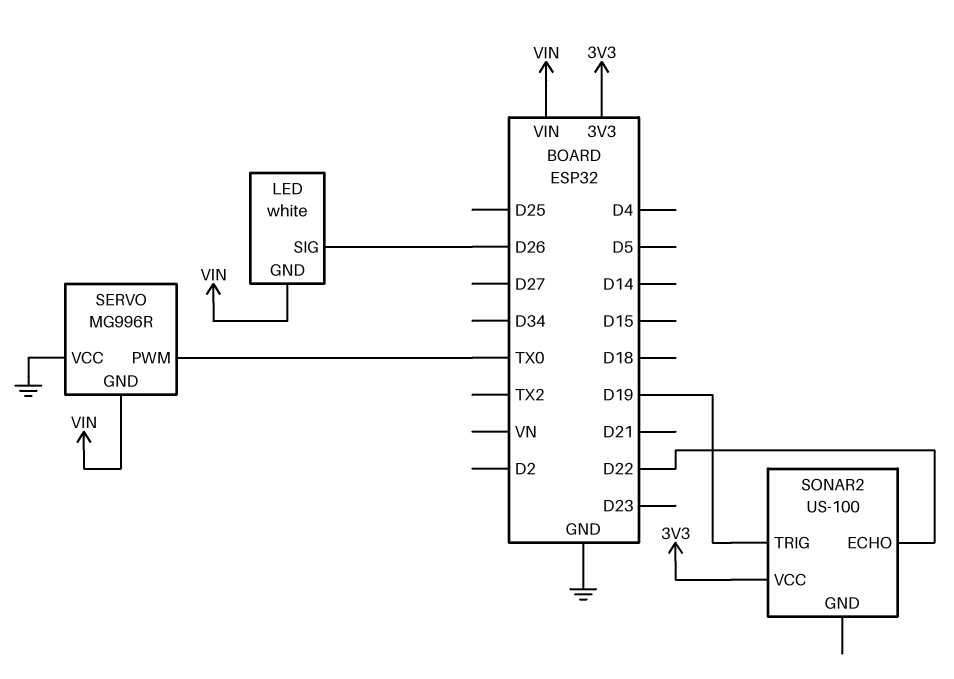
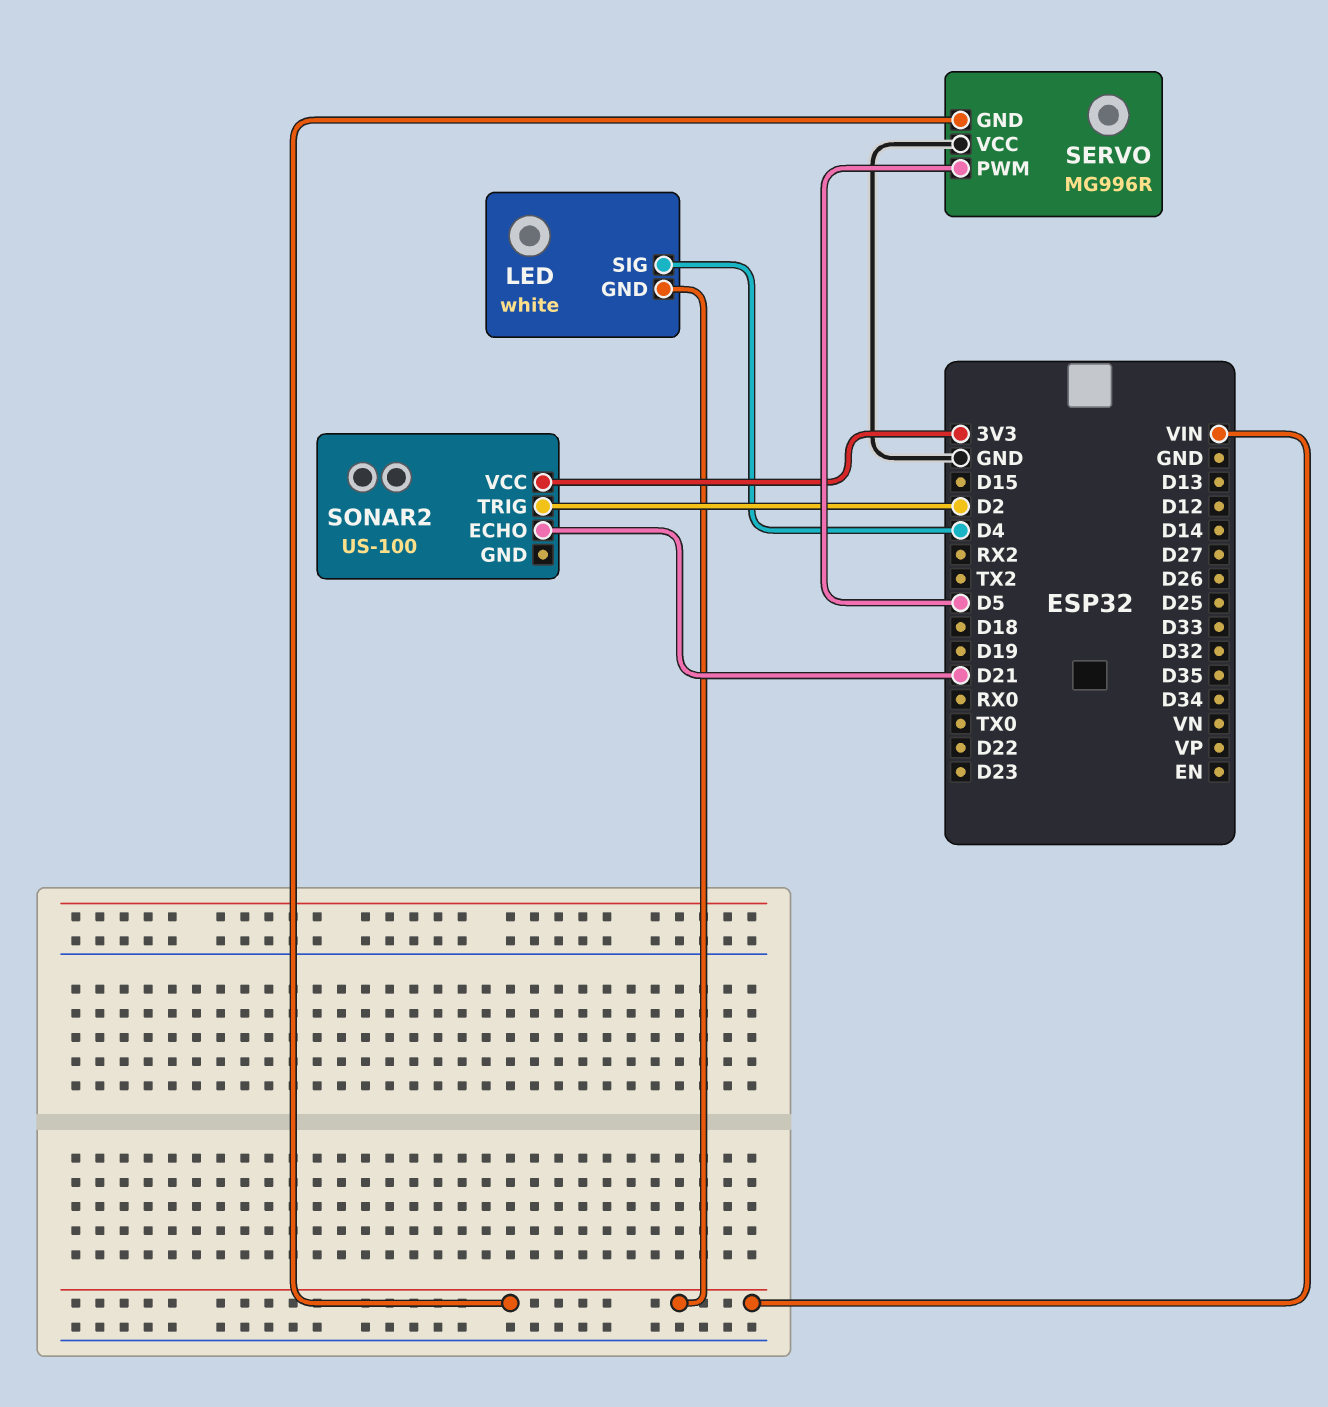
LED pin SIG: D26 -> D4
SERVO pin PWM: TX0 -> D5
SONAR2 pin ECHO: D22 -> D21
SONAR2 pin TRIG: D19 -> D2

